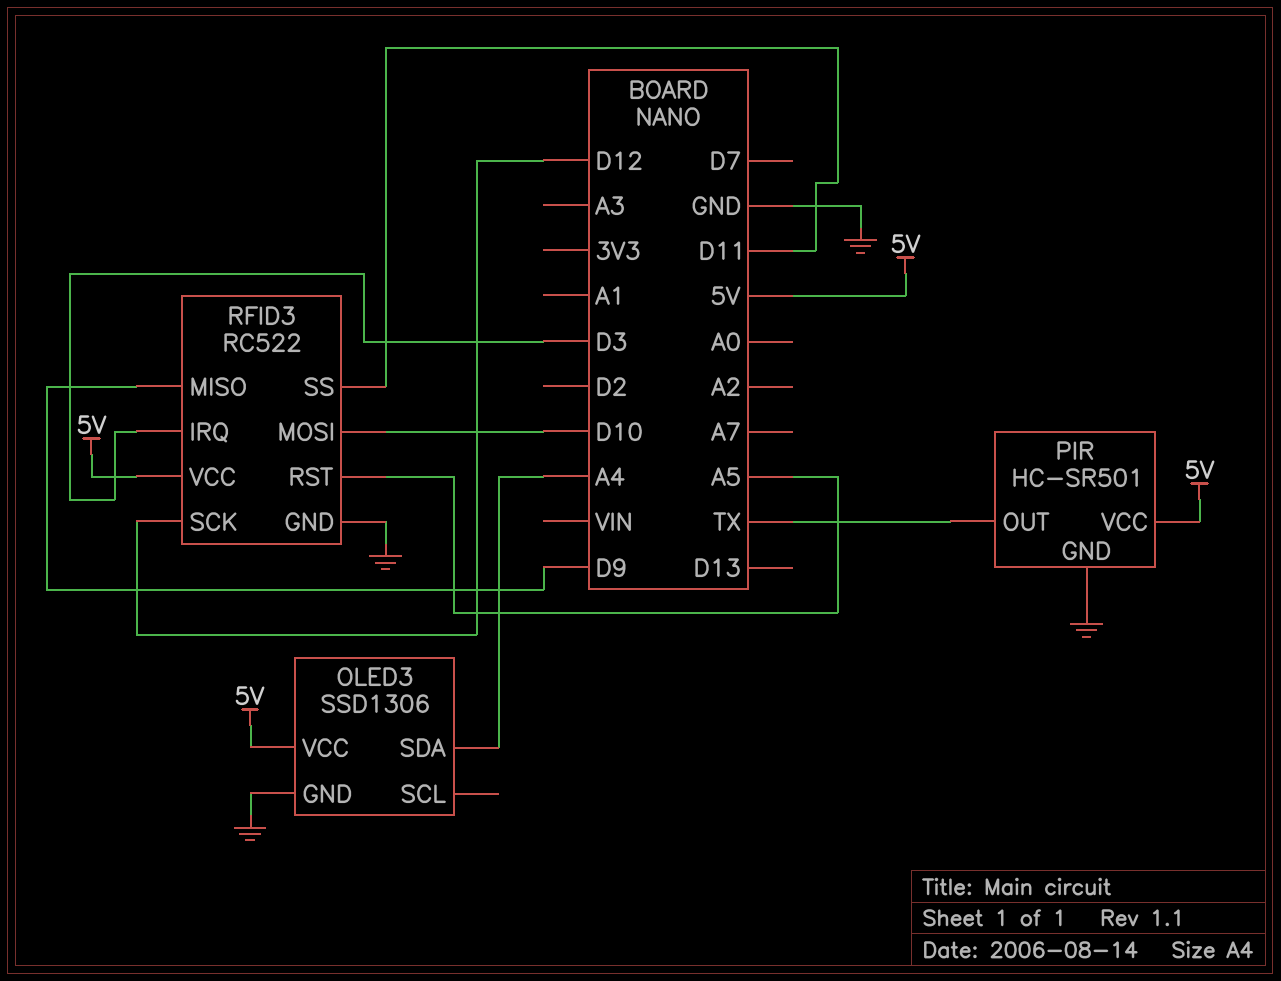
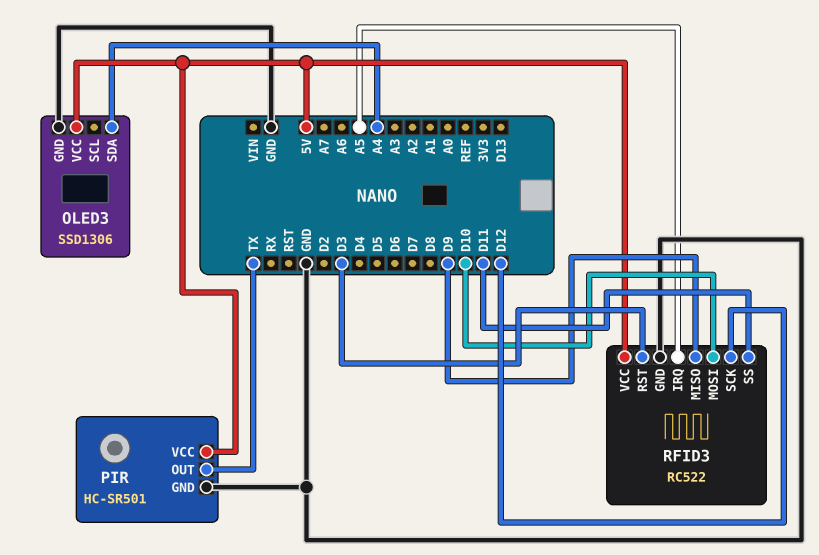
RFID3 pin IRQ: D3 -> A5
RFID3 pin RST: A5 -> D3

